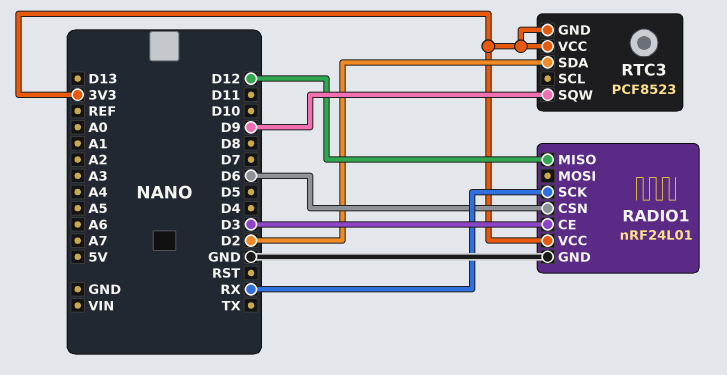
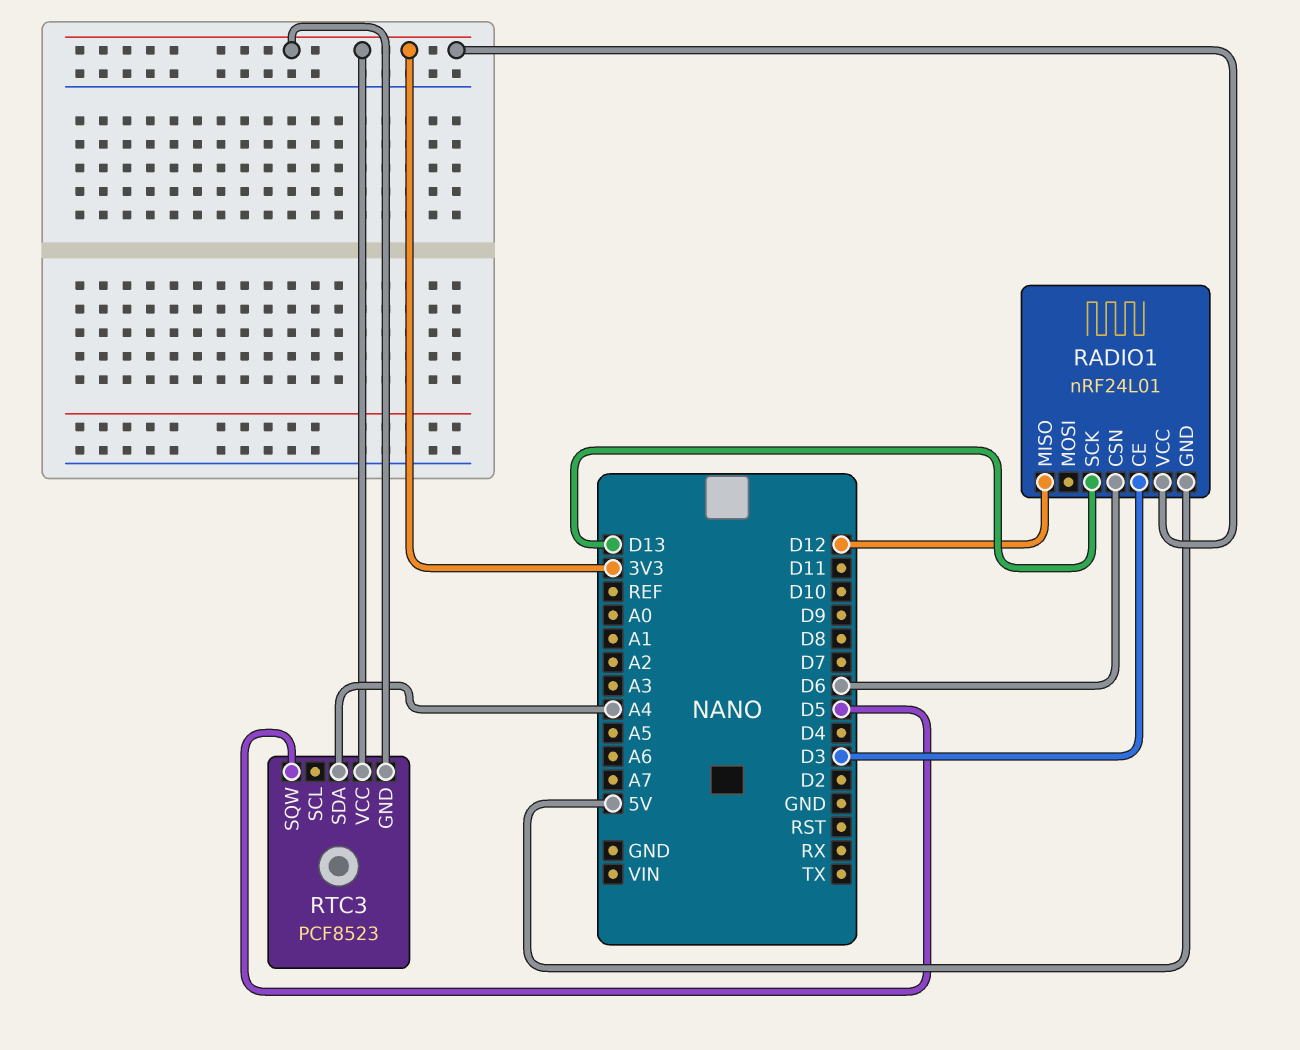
RADIO1 pin GND: GND -> 5V
RADIO1 pin SCK: RX -> D13
RTC3 pin SDA: D2 -> A4
RTC3 pin SQW: D9 -> D5

